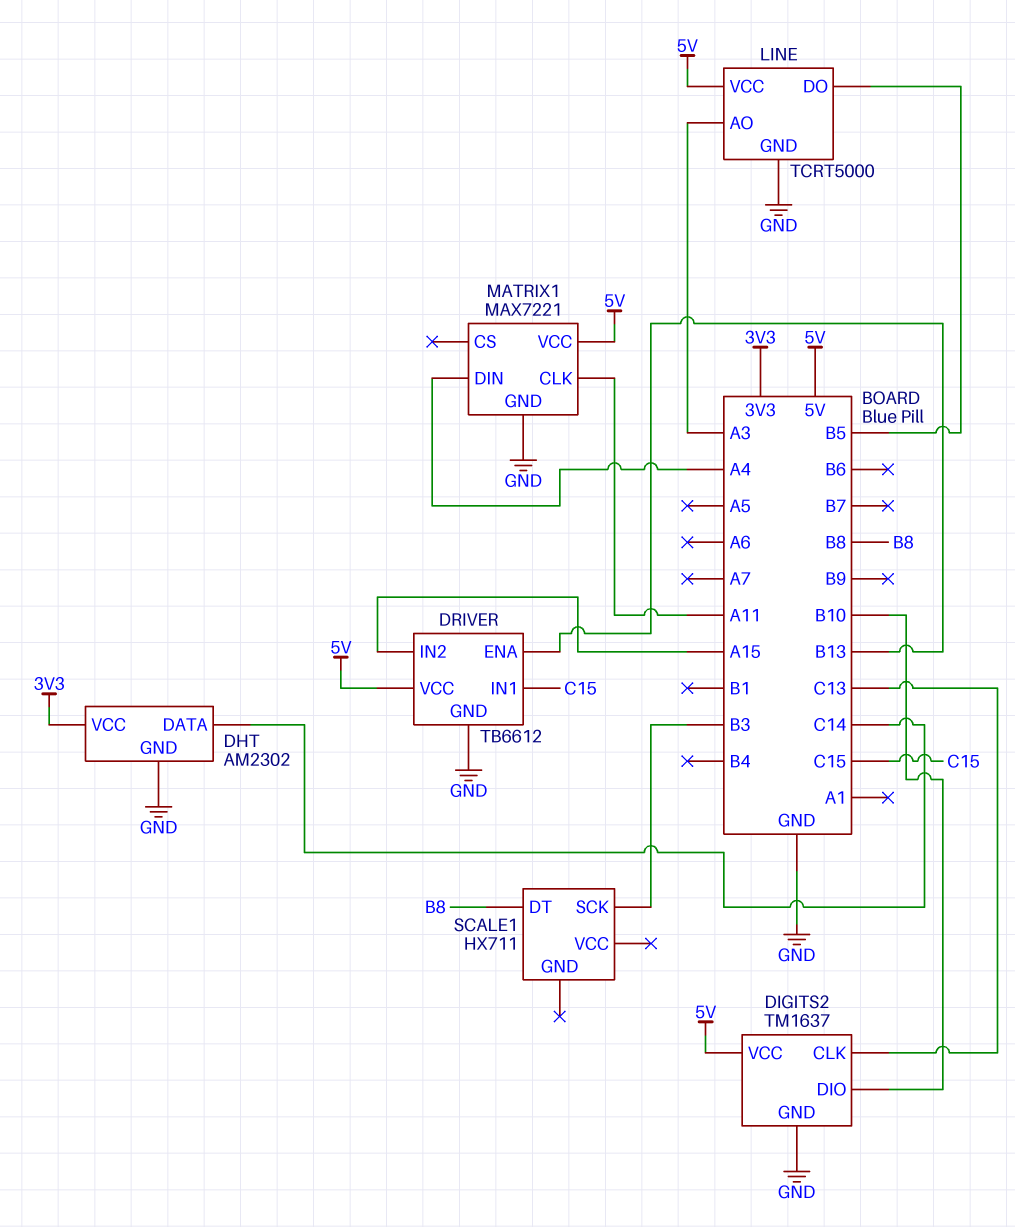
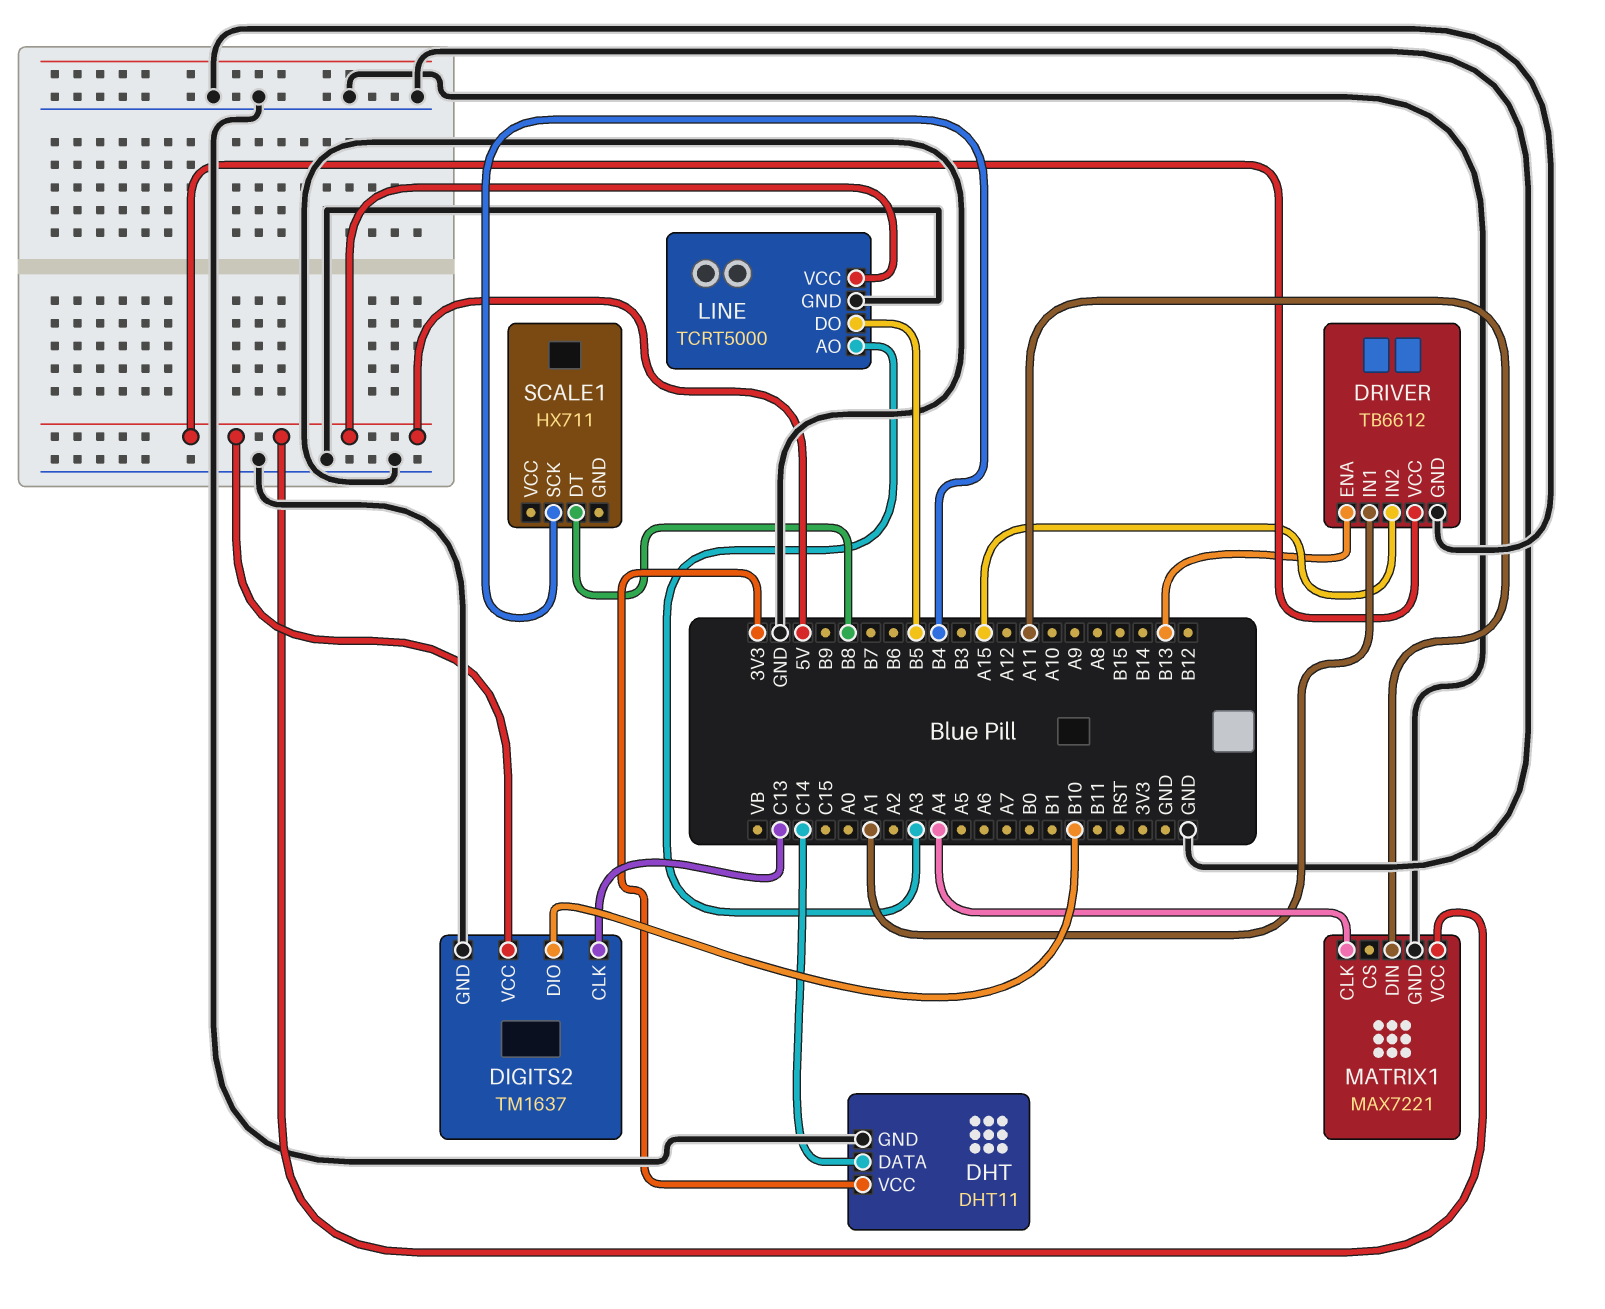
DHT: AM2302 -> DHT11
DRIVER pin IN1: C15 -> A1
MATRIX1 pin CLK: A11 -> A4
MATRIX1 pin DIN: A4 -> A11
SCALE1 pin SCK: B3 -> B4

